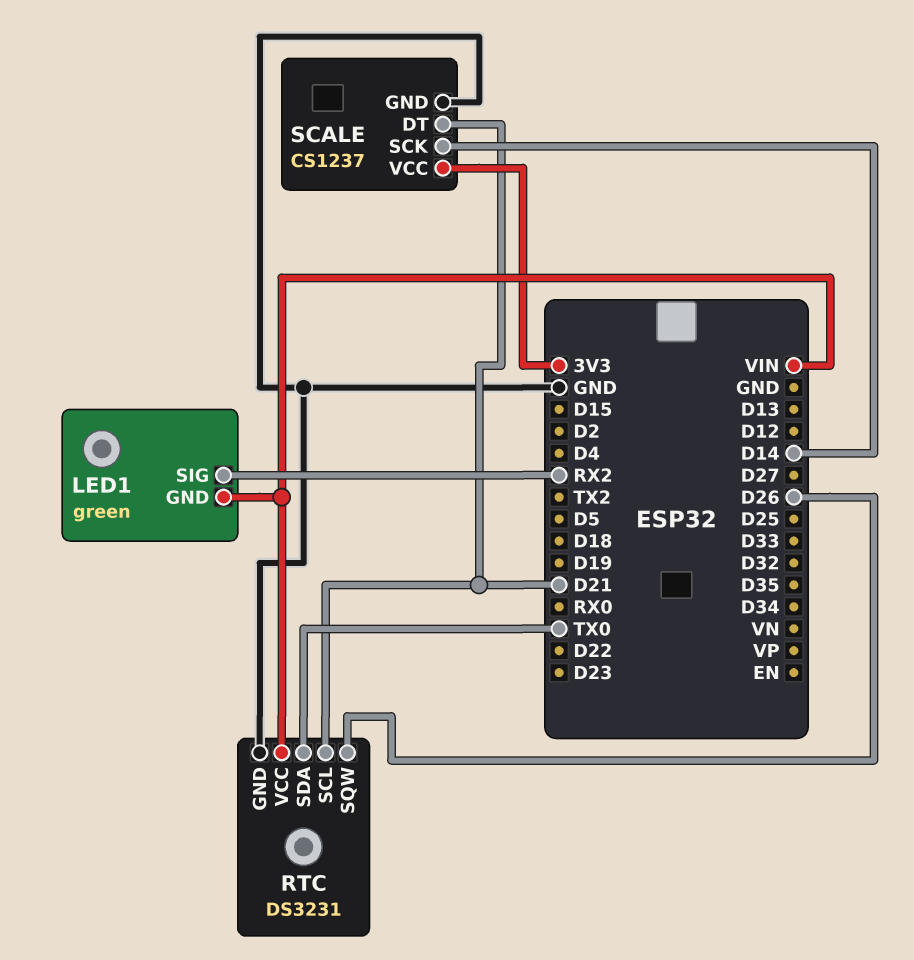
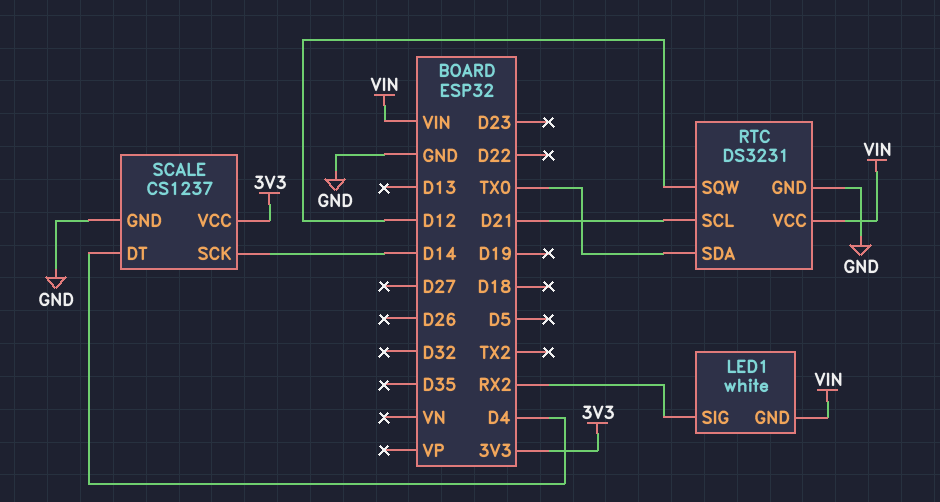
LED1: green -> white
RTC pin SQW: D26 -> D12
SCALE pin DT: D21 -> D4

